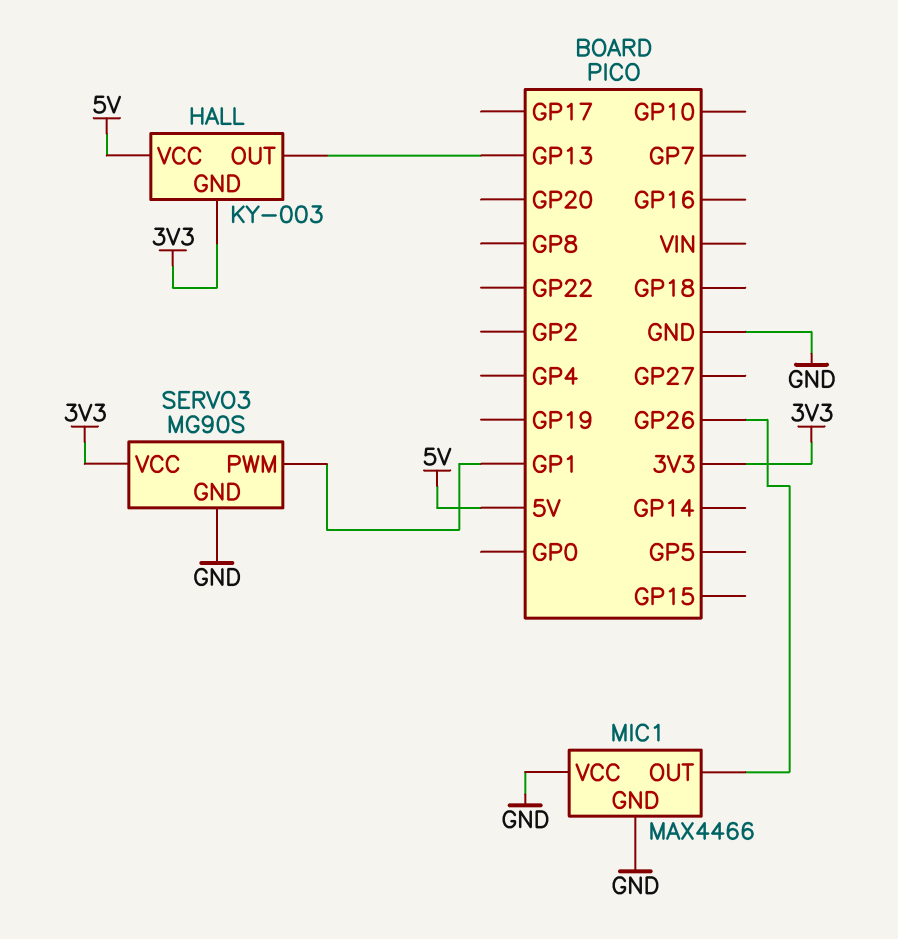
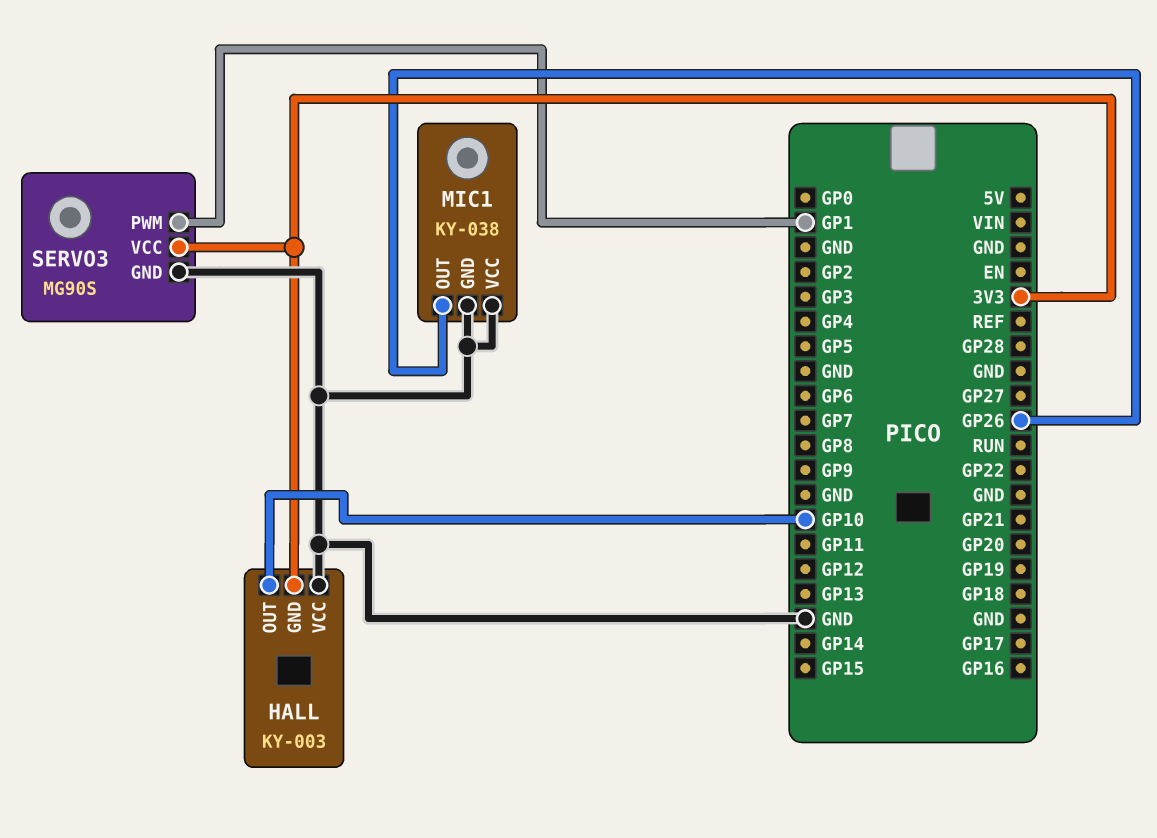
HALL pin OUT: GP13 -> GP10
HALL pin VCC: 5V -> GND
MIC1: MAX4466 -> KY-038

